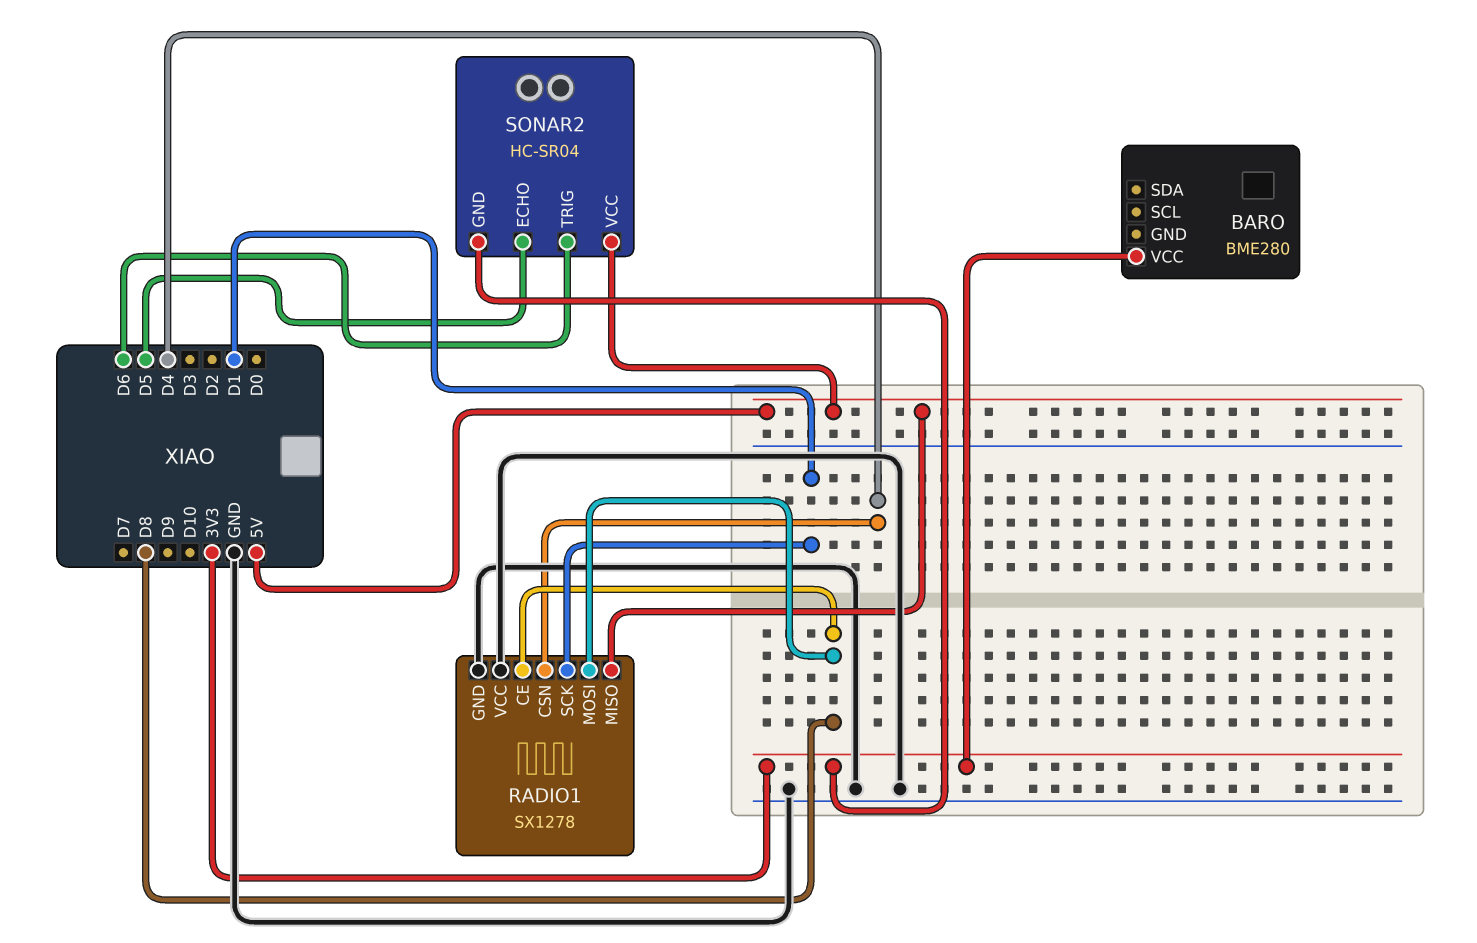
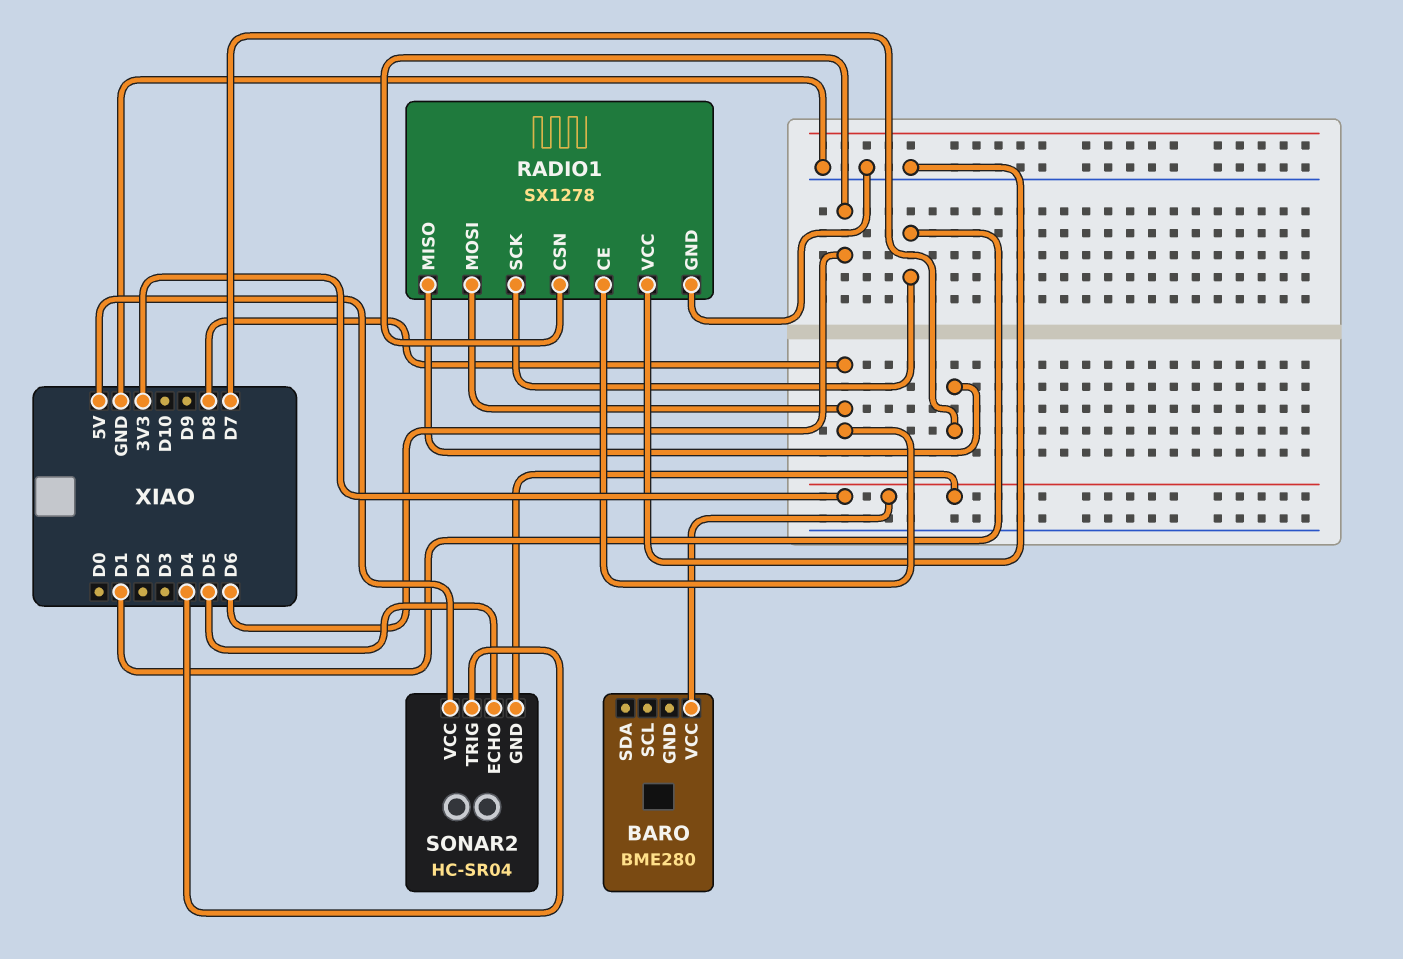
RADIO1 pin CSN: D4 -> D6
RADIO1 pin MISO: 5V -> D7
SONAR2 pin TRIG: D6 -> D4

